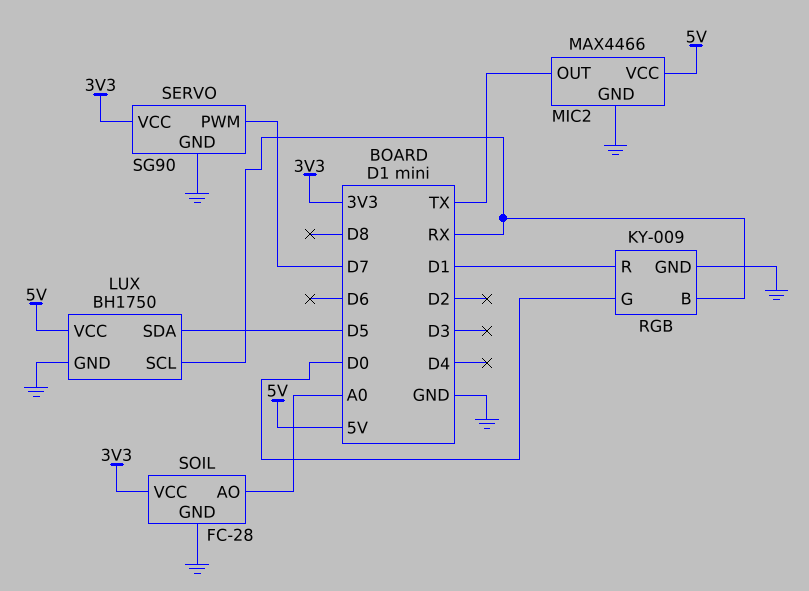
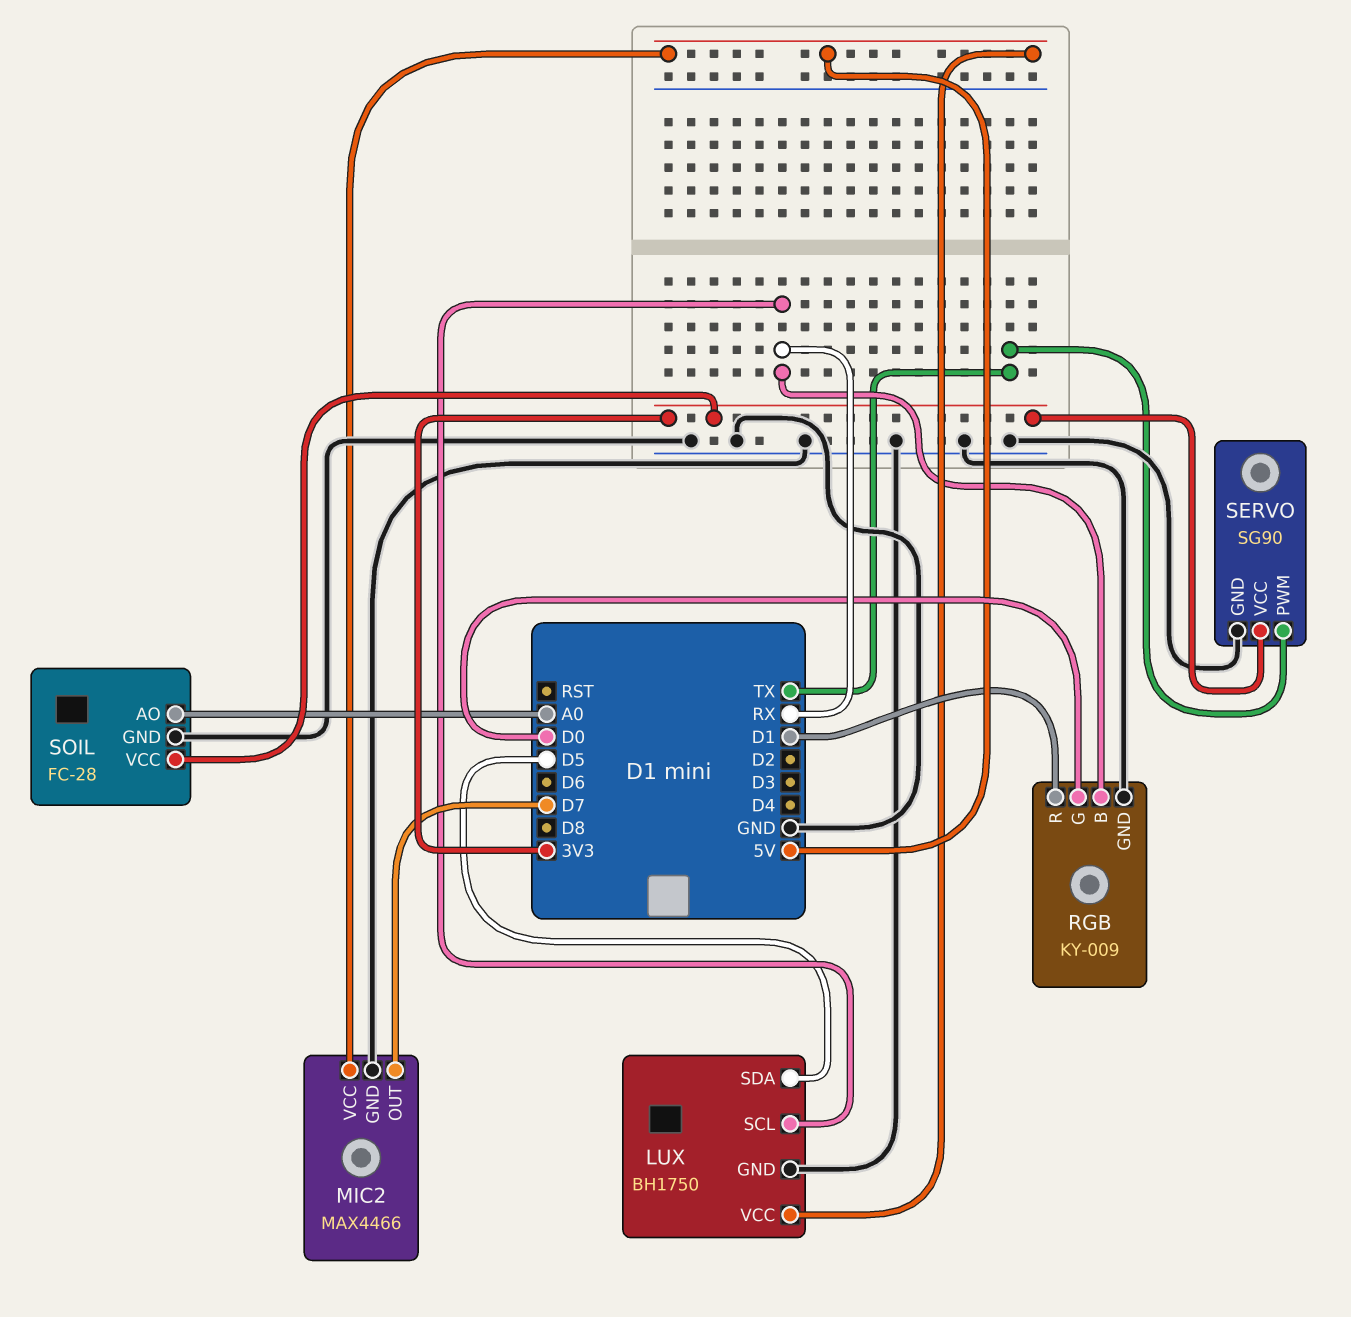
MIC2 pin OUT: TX -> D7
SERVO pin PWM: D7 -> TX

